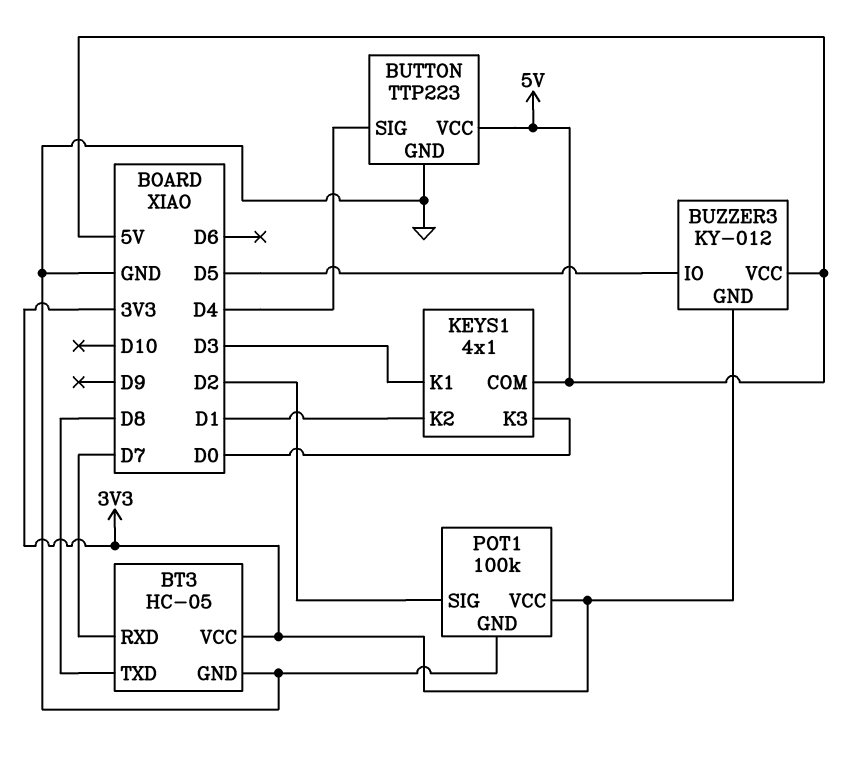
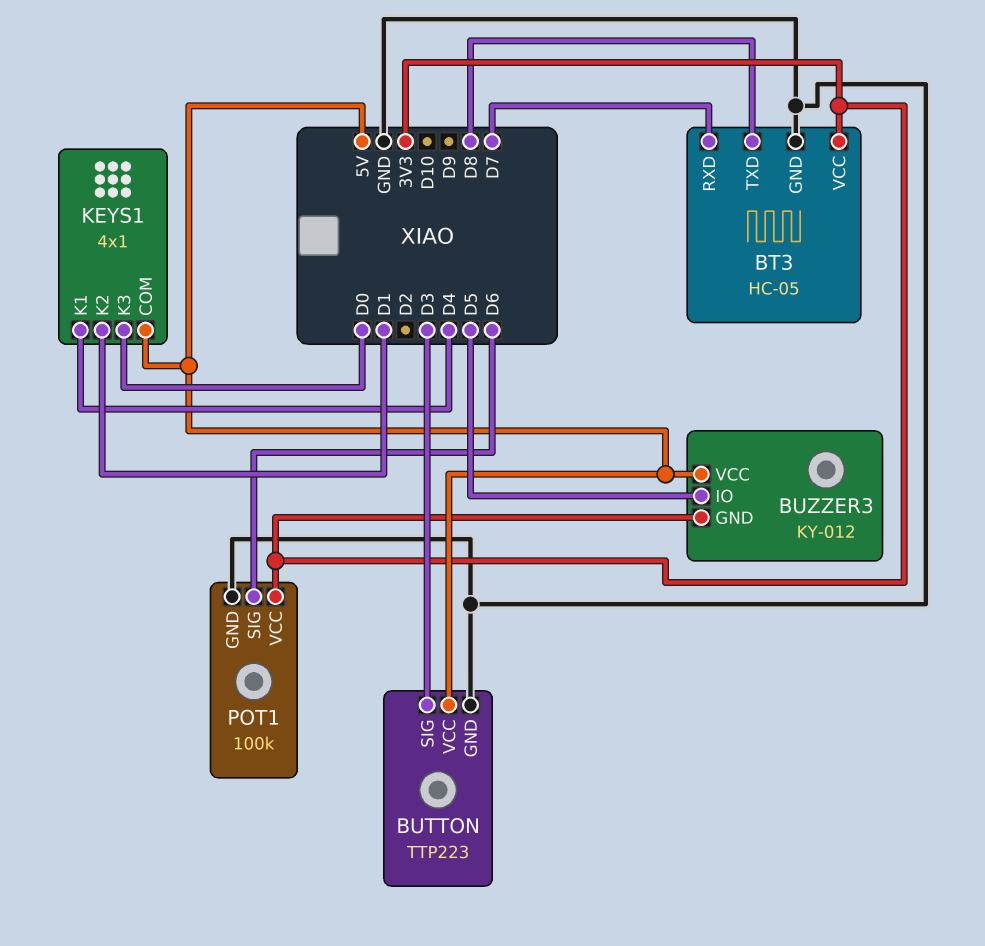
BUTTON pin SIG: D4 -> D3
KEYS1 pin K1: D3 -> D4
POT1 pin SIG: D2 -> D6

